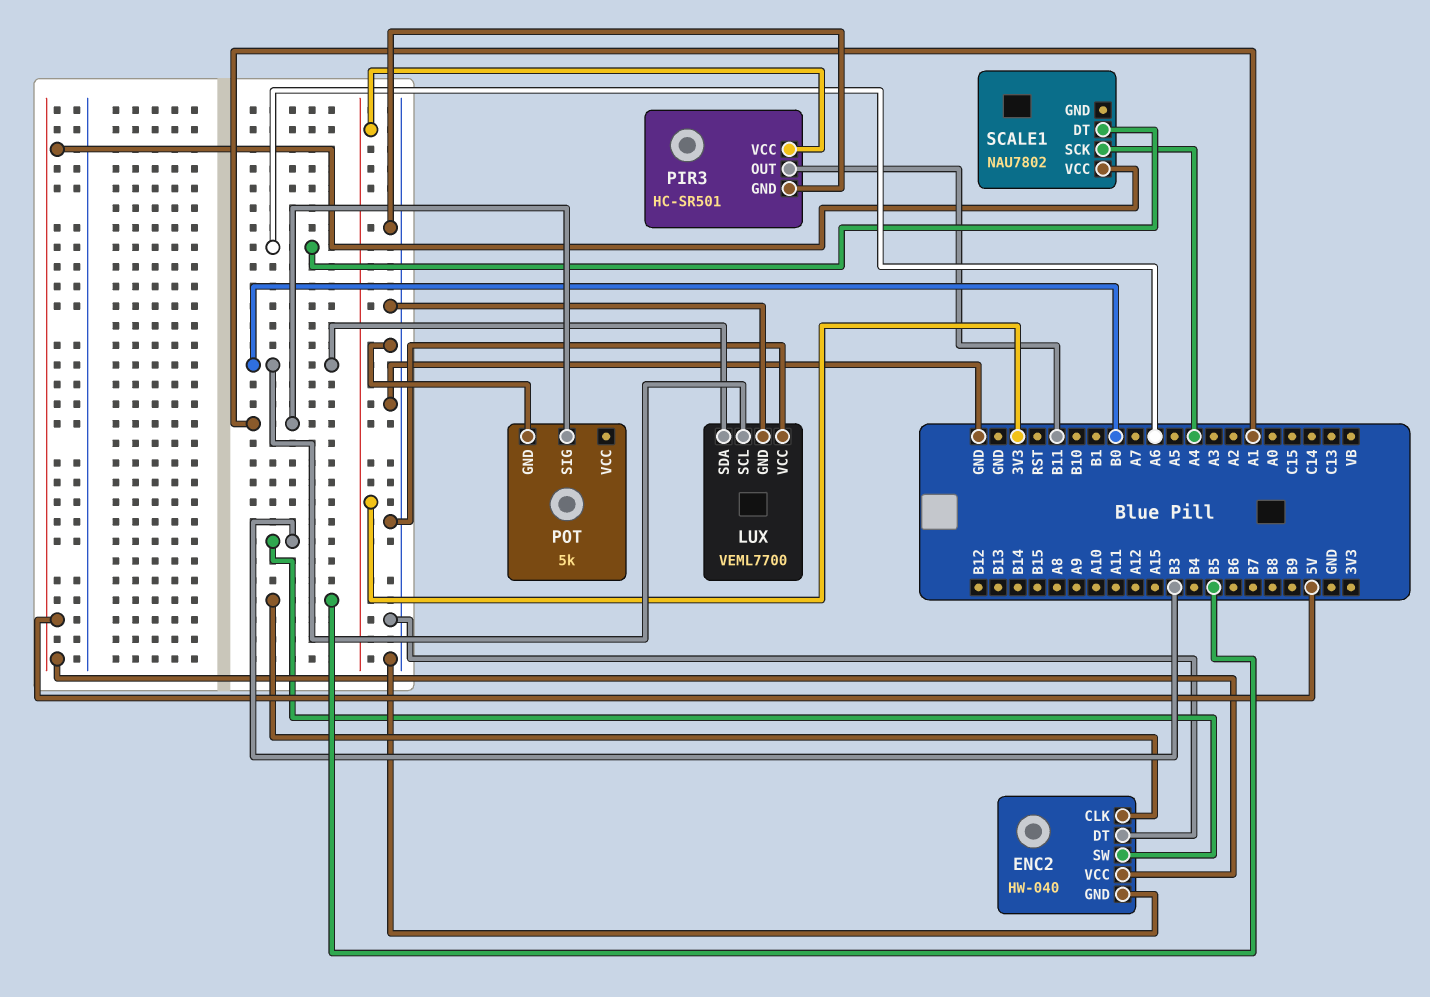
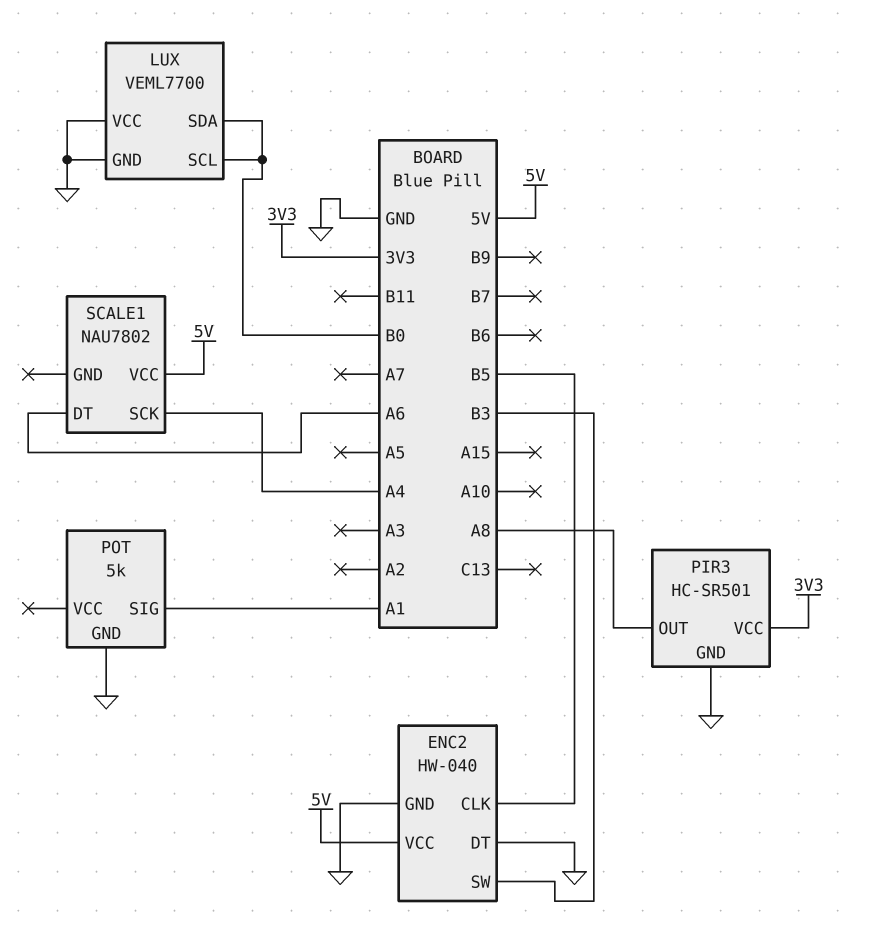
PIR3 pin OUT: B11 -> A8

